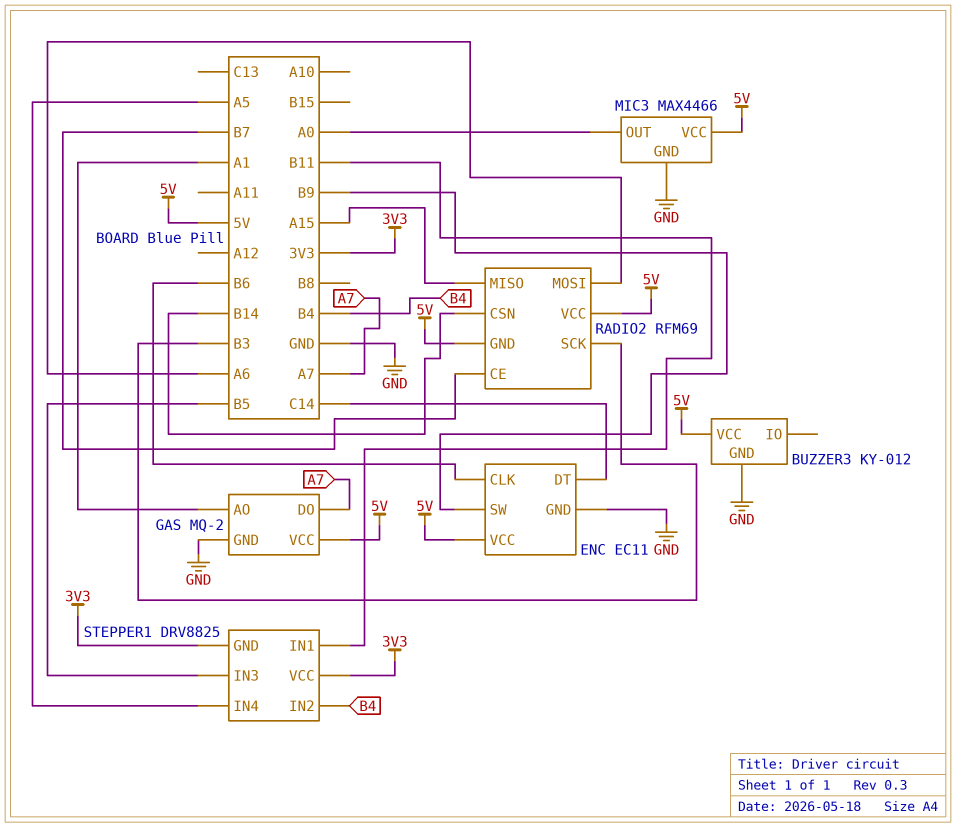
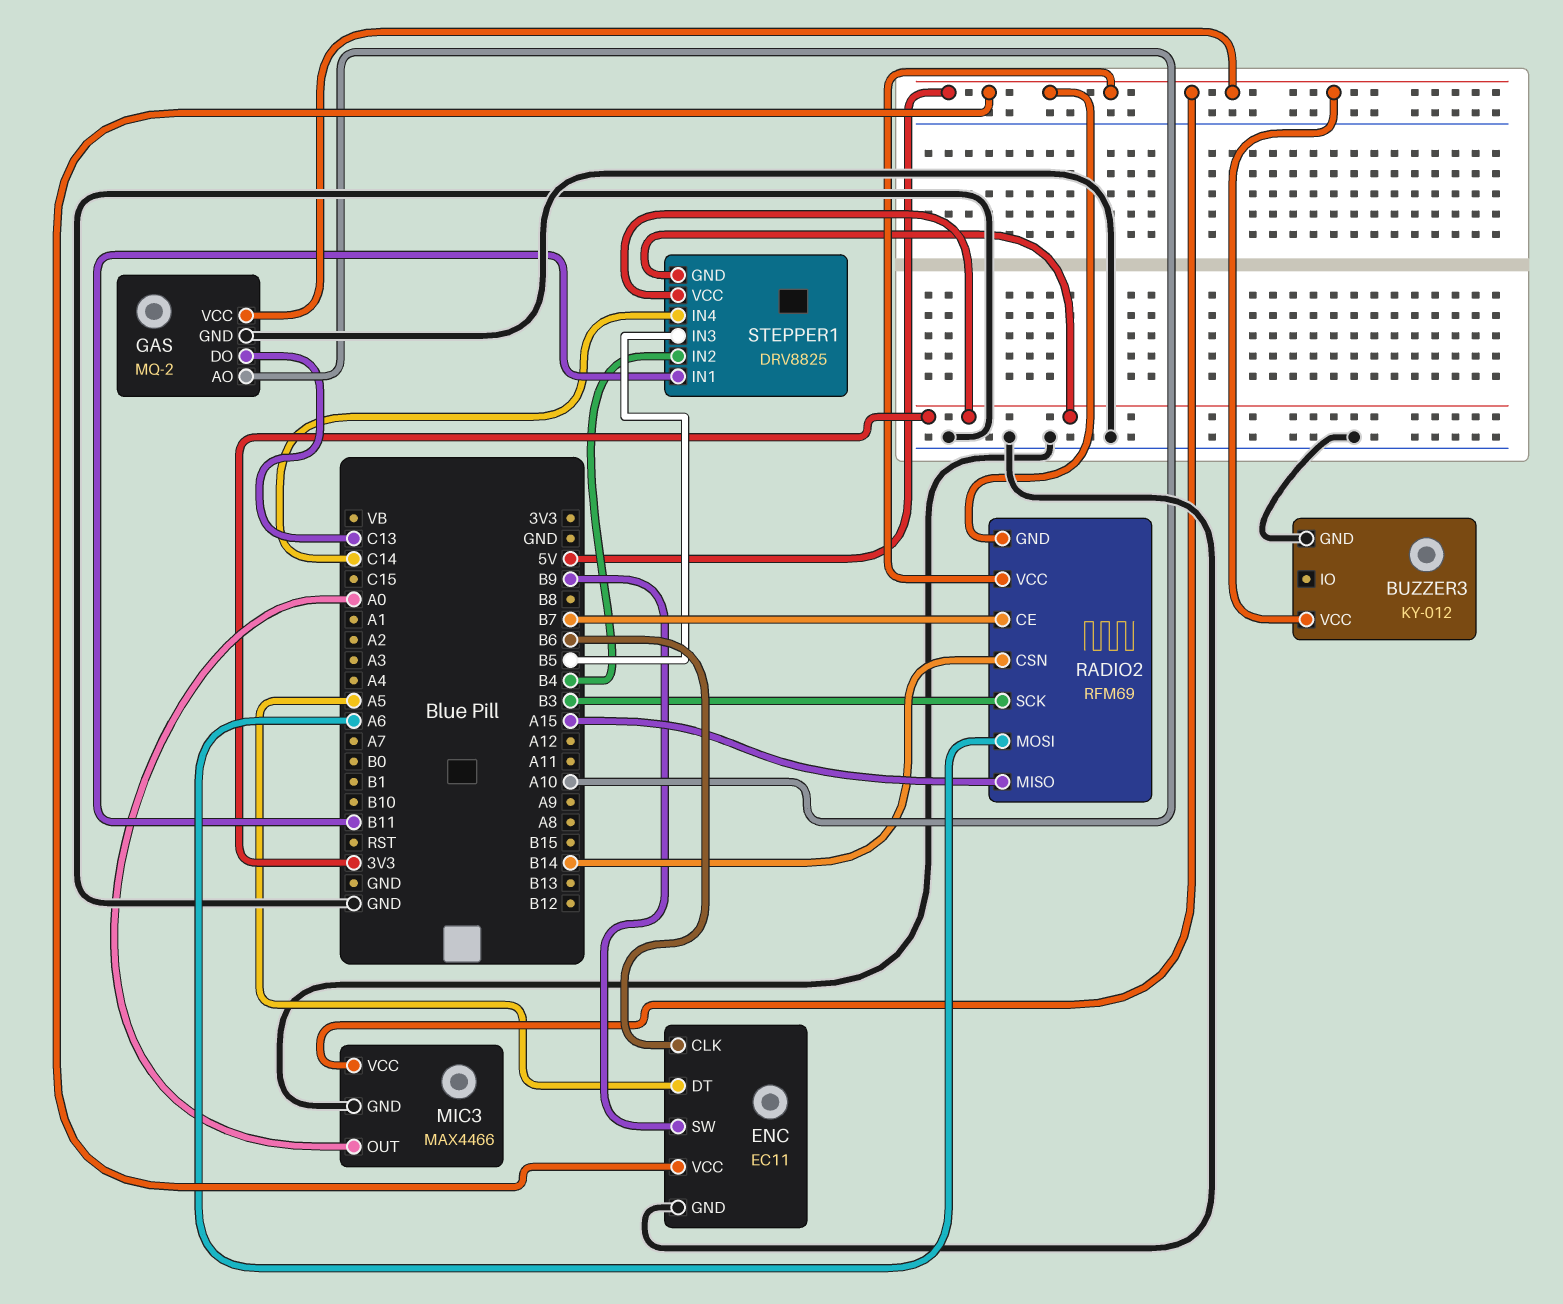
ENC pin DT: C14 -> A5
GAS pin AO: A1 -> A10
GAS pin DO: A7 -> C13
STEPPER1 pin IN4: A5 -> C14

